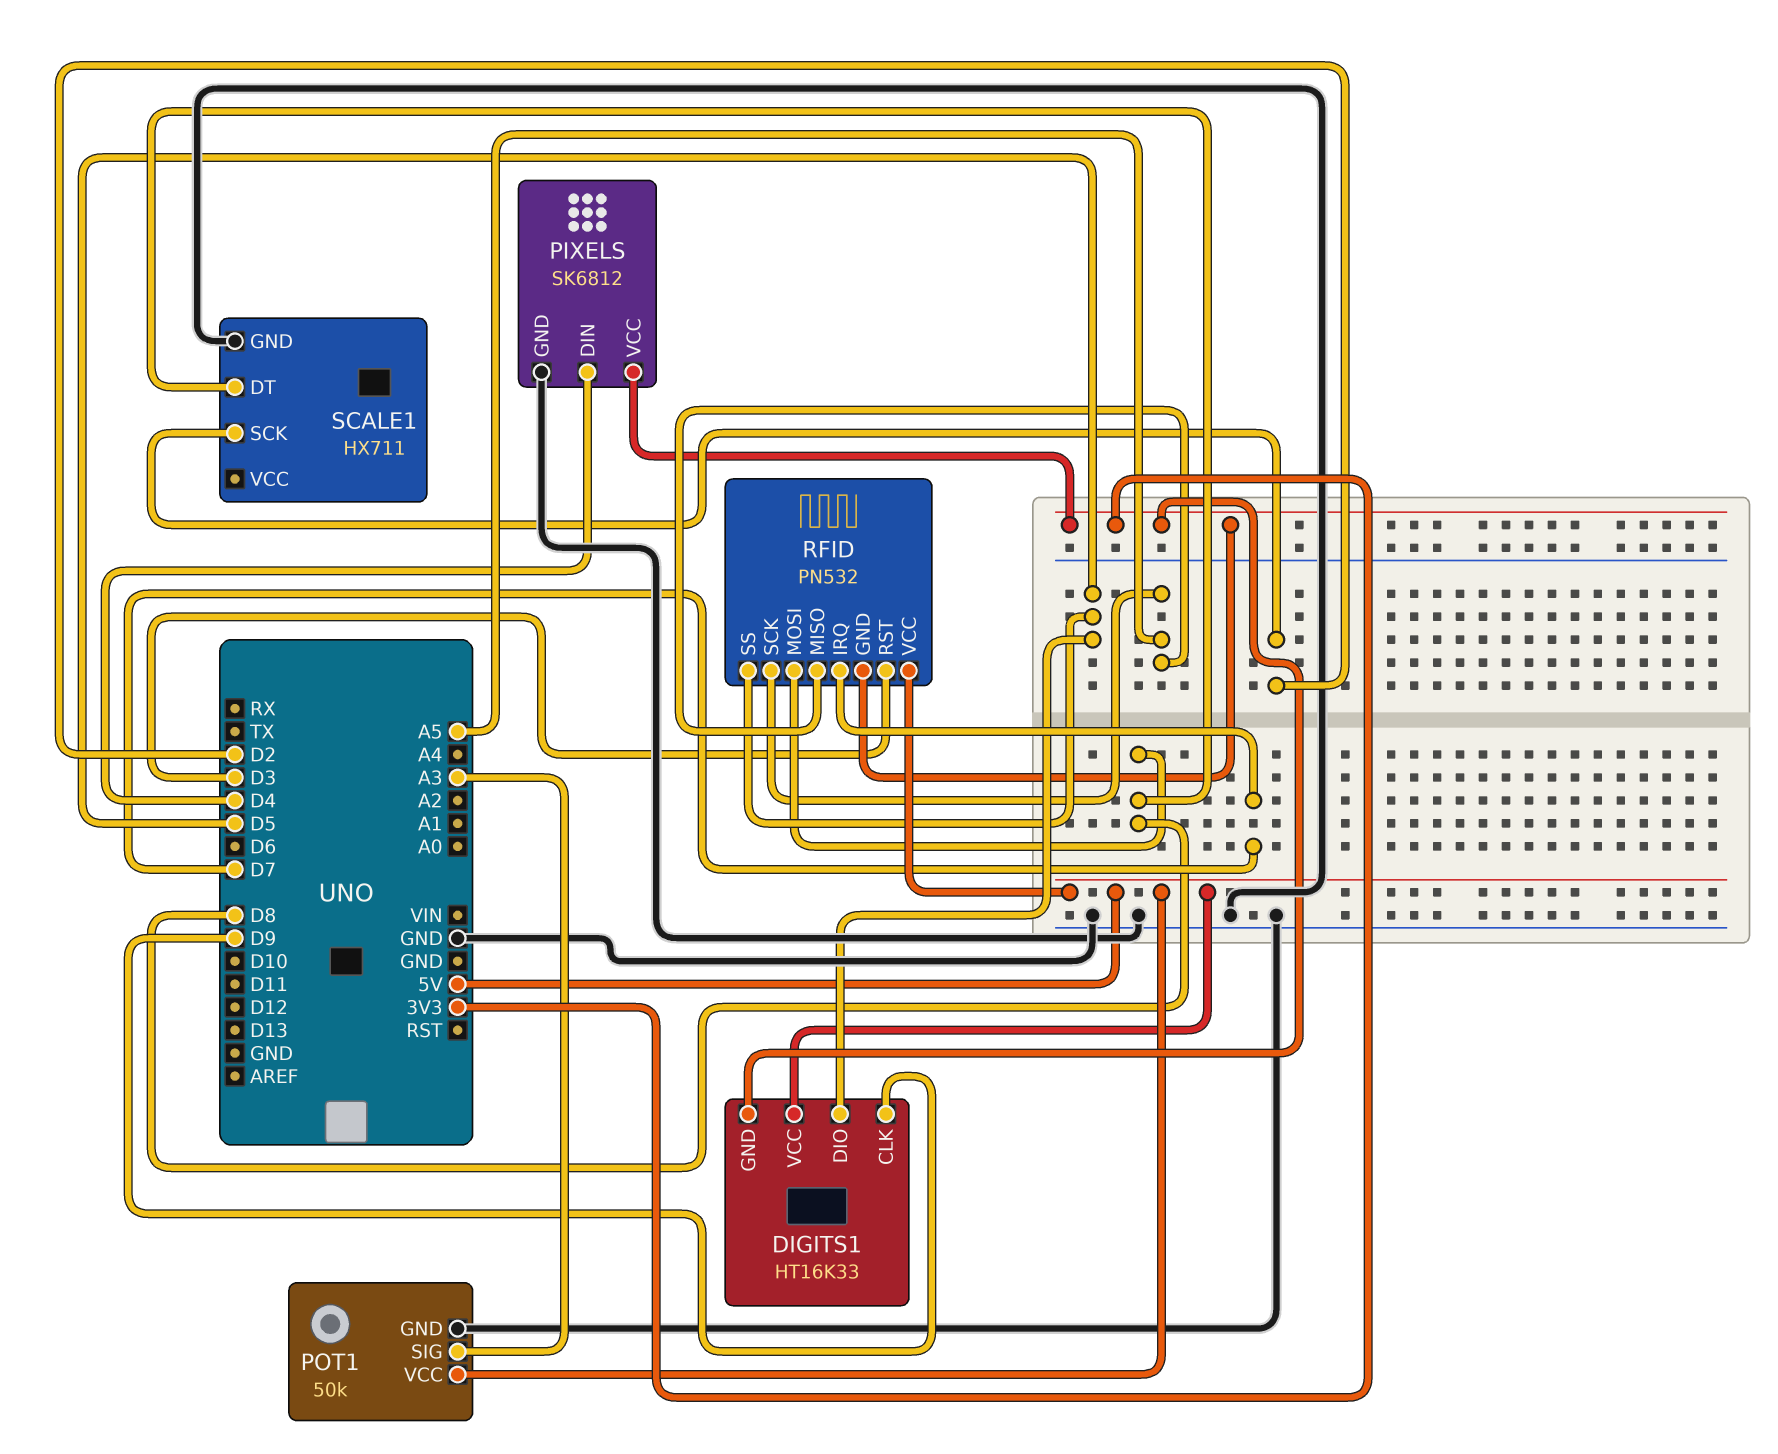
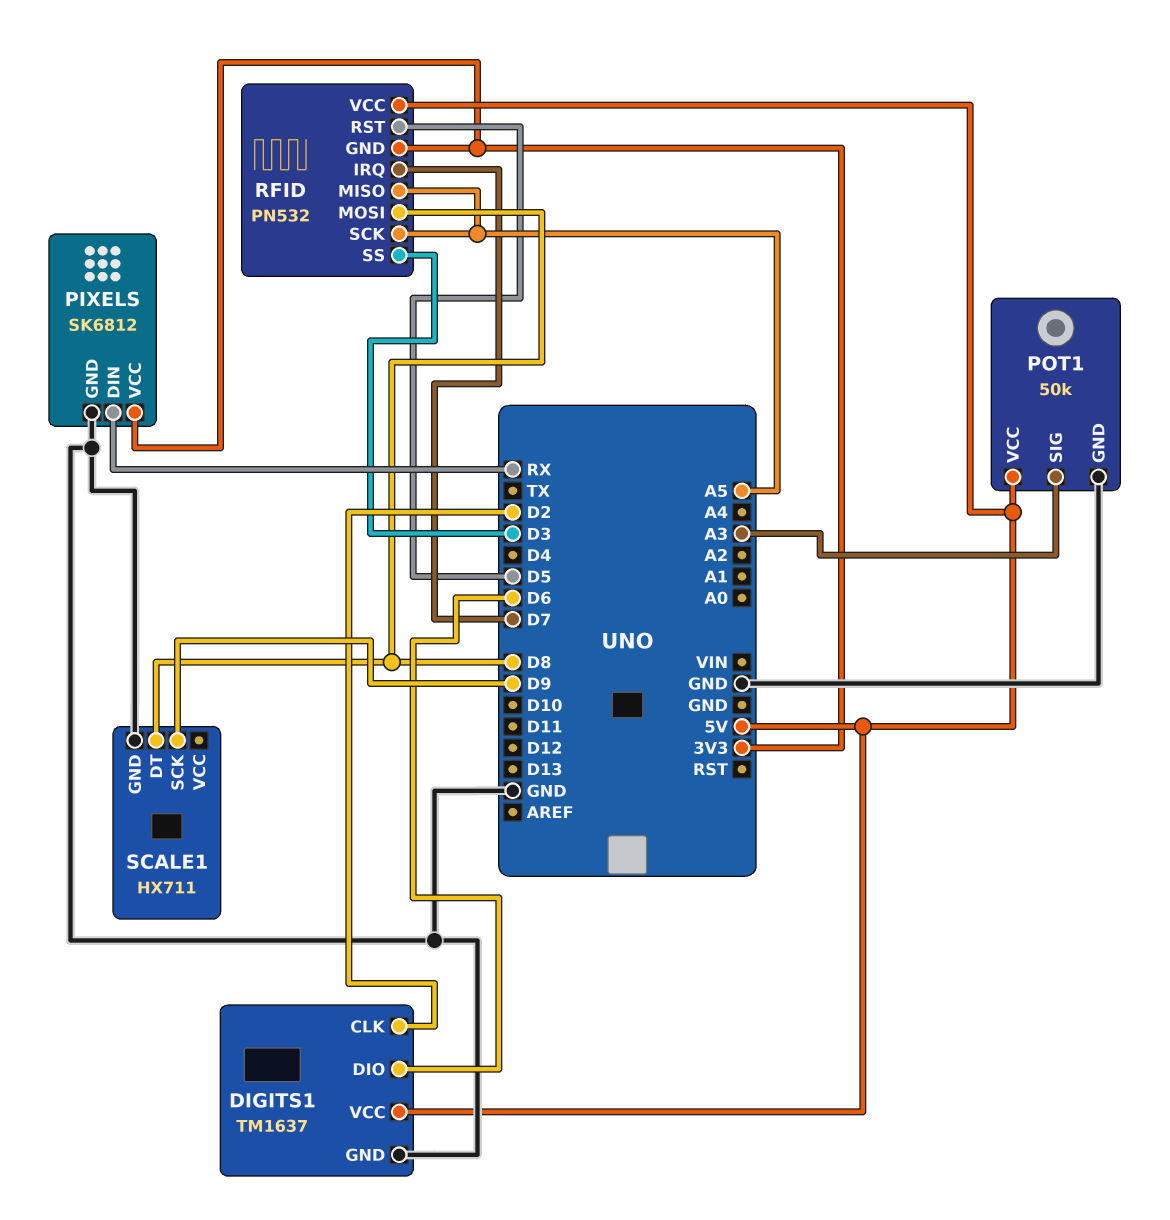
DIGITS1: HT16K33 -> TM1637
DIGITS1 pin CLK: D9 -> D2
DIGITS1 pin DIO: D5 -> D6
DIGITS1 pin GND: 3V3 -> GND
PIXELS pin DIN: D4 -> RX
RFID pin RST: D3 -> D5
RFID pin SS: D5 -> D3
SCALE1 pin SCK: D2 -> D9

